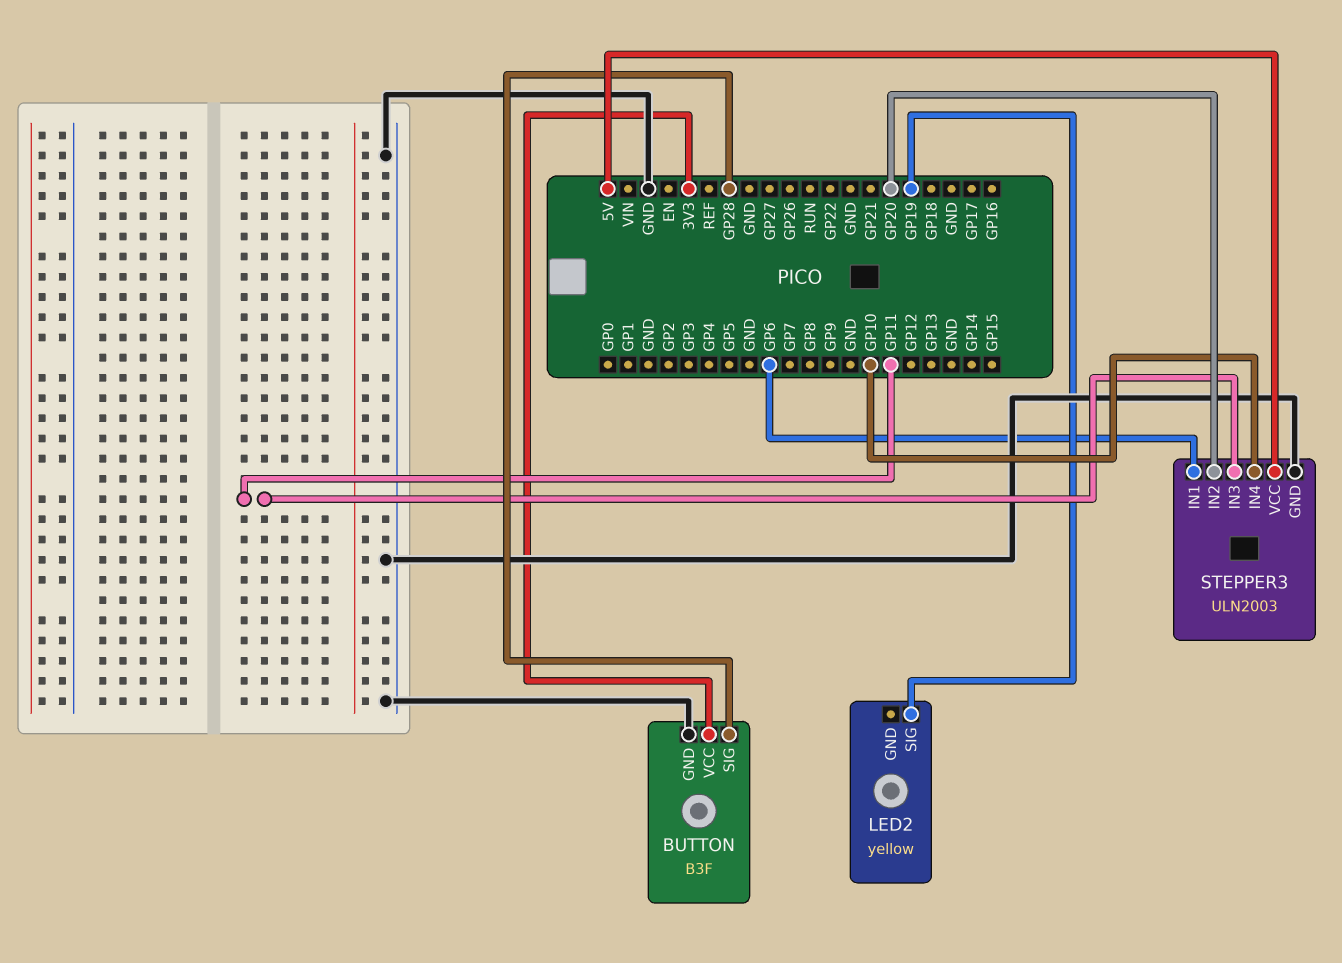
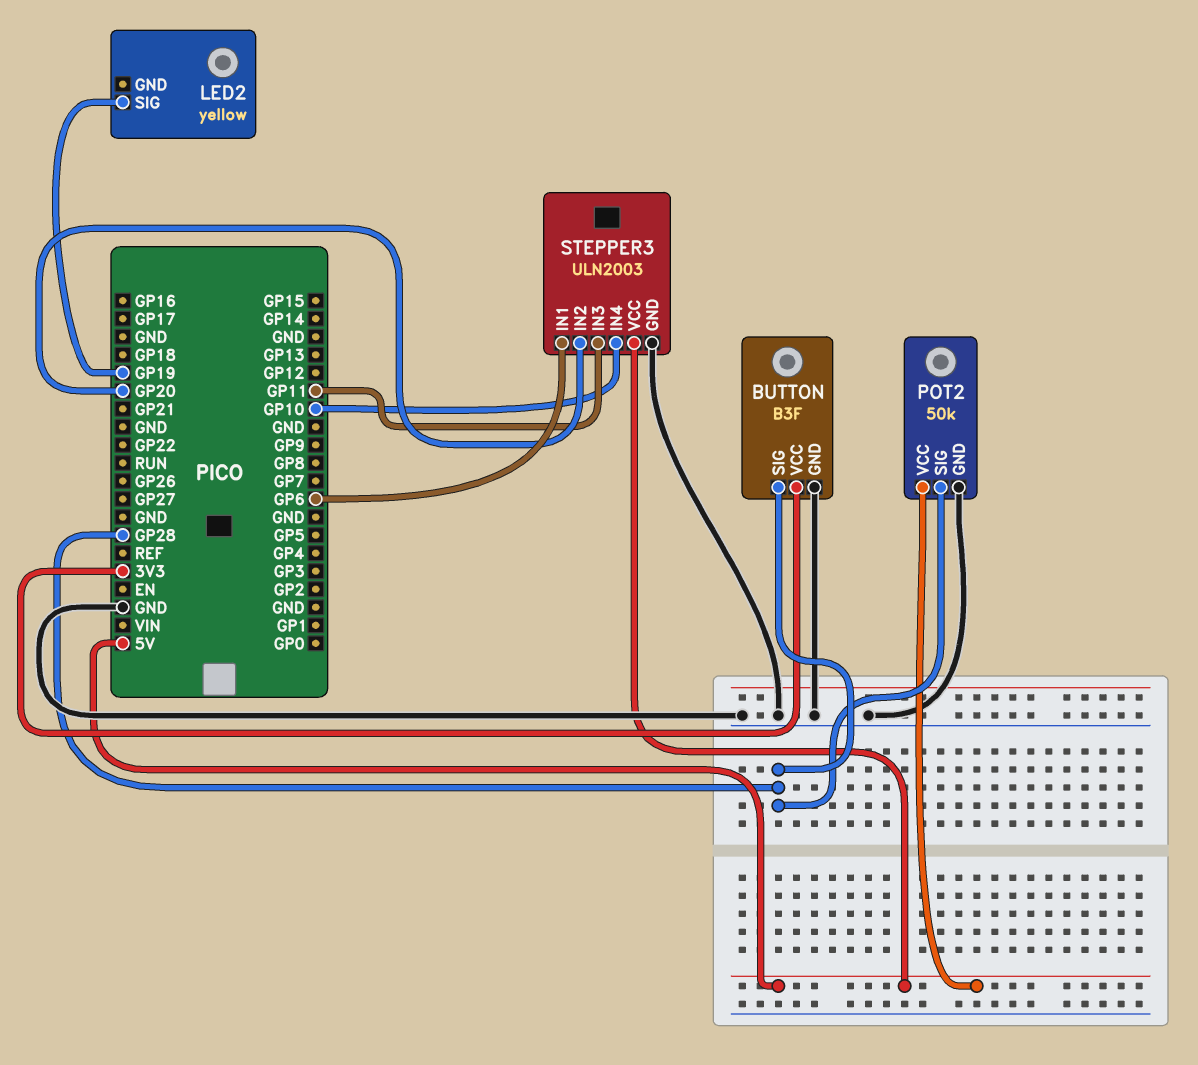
POT2: none -> 50k
POT2 pin GND: none -> GND
POT2 pin SIG: none -> GP28
POT2 pin VCC: none -> 5V

